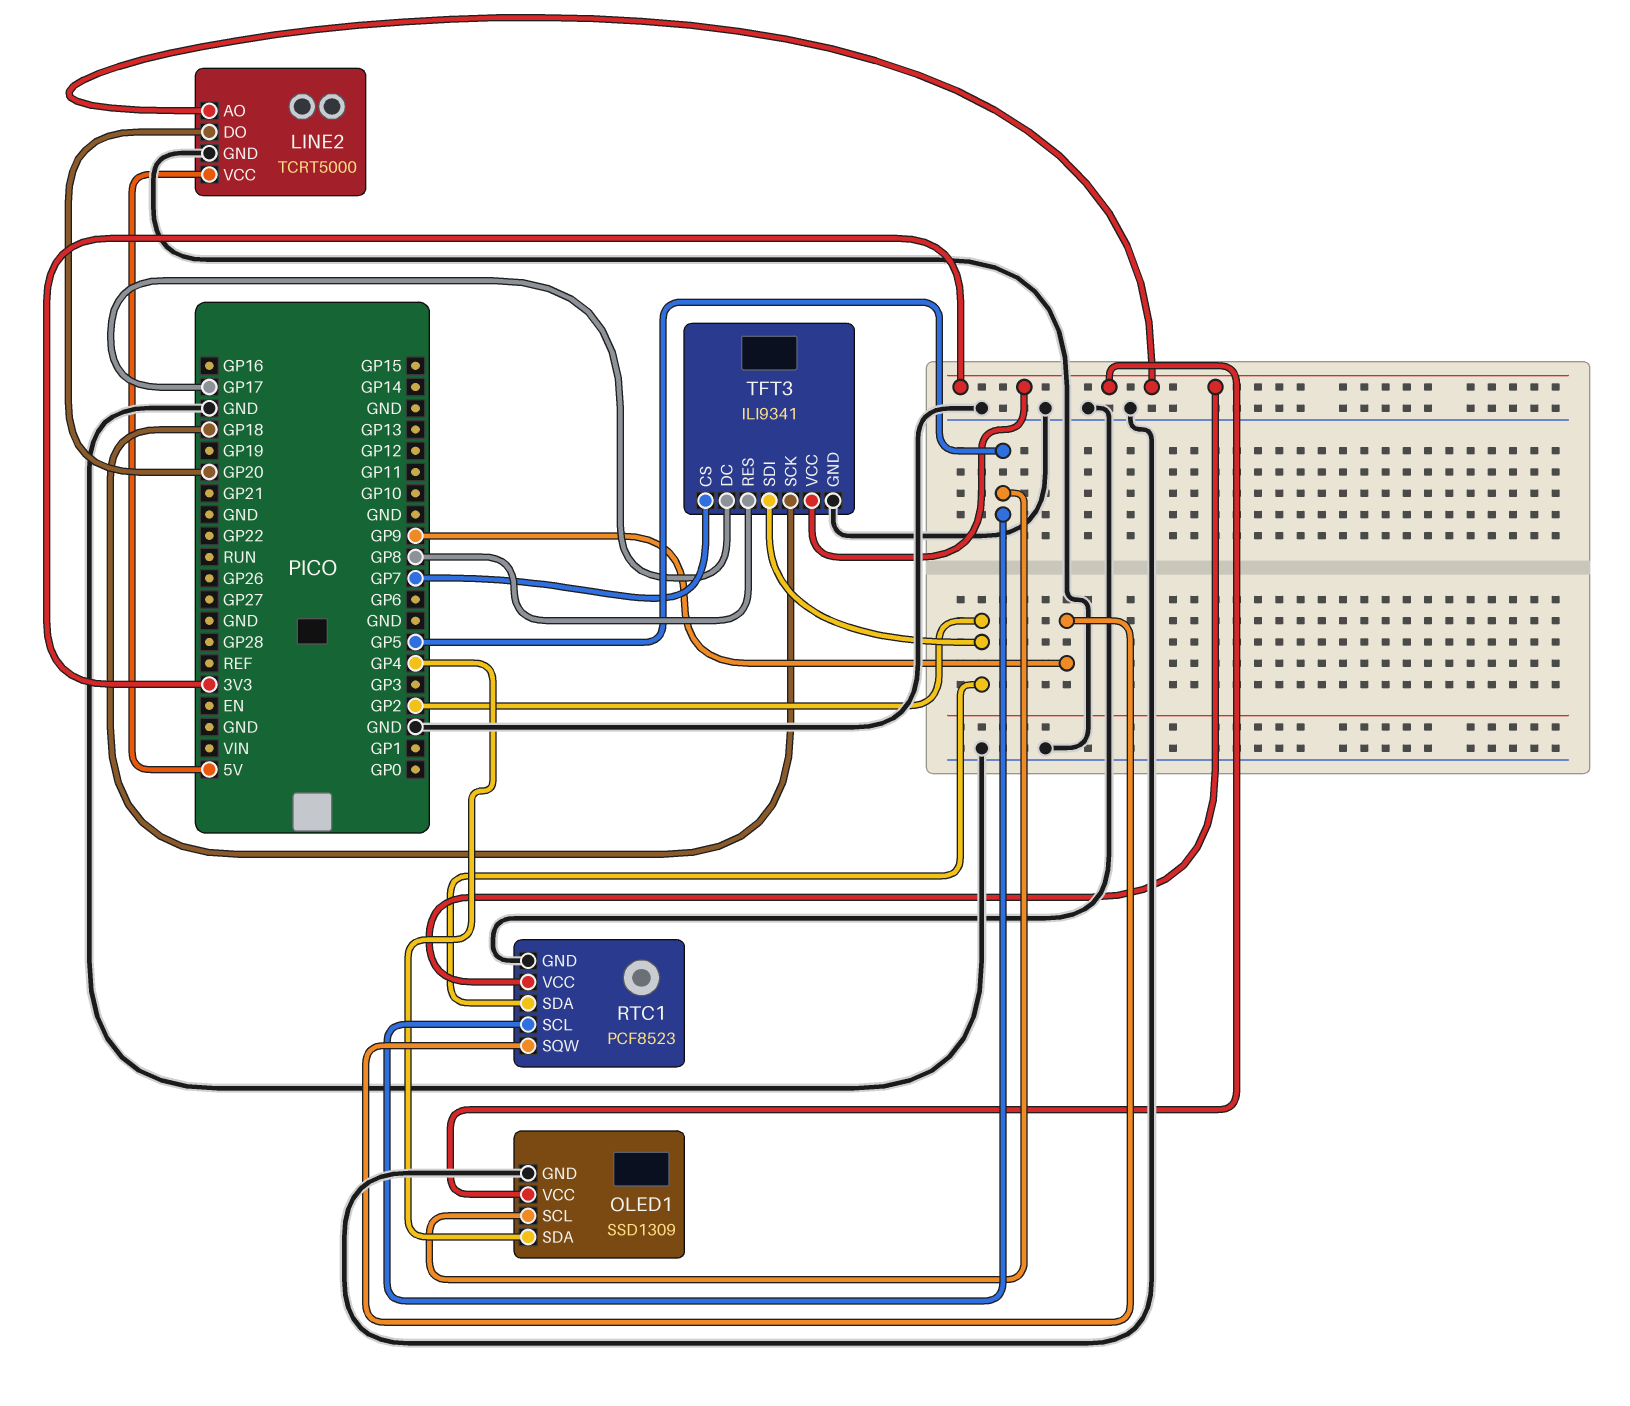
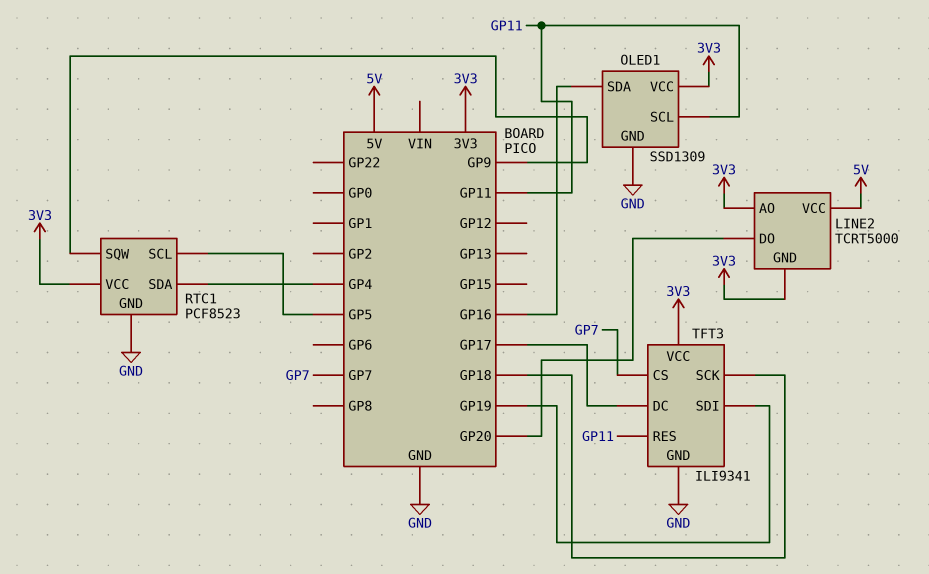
LINE2 pin GND: GND -> 3V3
OLED1 pin SCL: GP5 -> GP11
OLED1 pin SDA: GP4 -> GP16
RTC1 pin SDA: GP2 -> GP4
TFT3 pin RES: GP8 -> GP11
TFT3 pin SDI: GP2 -> GP19

